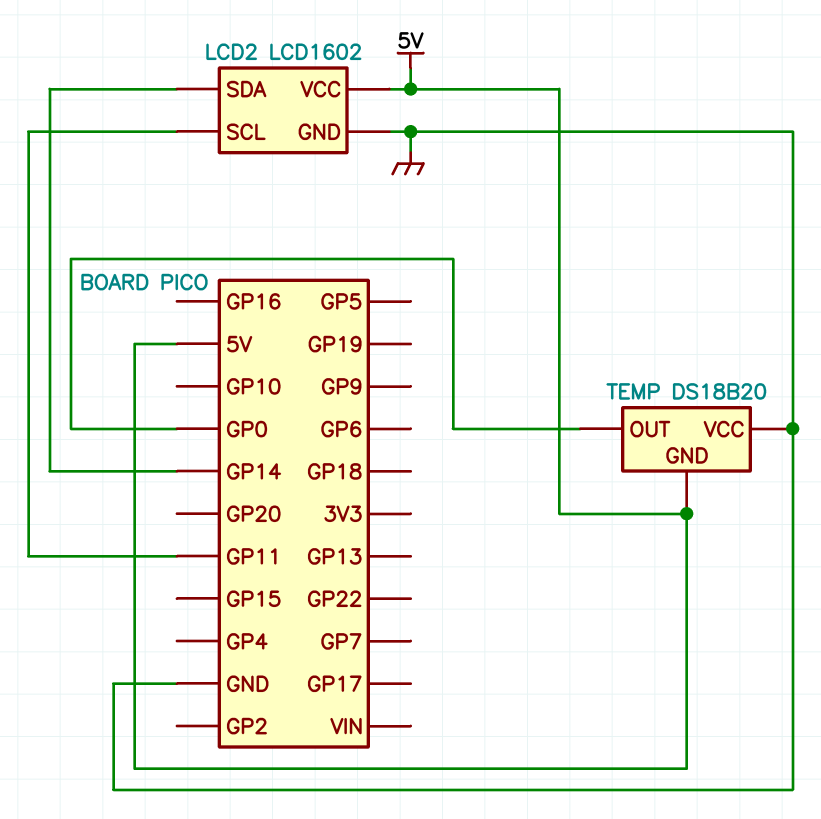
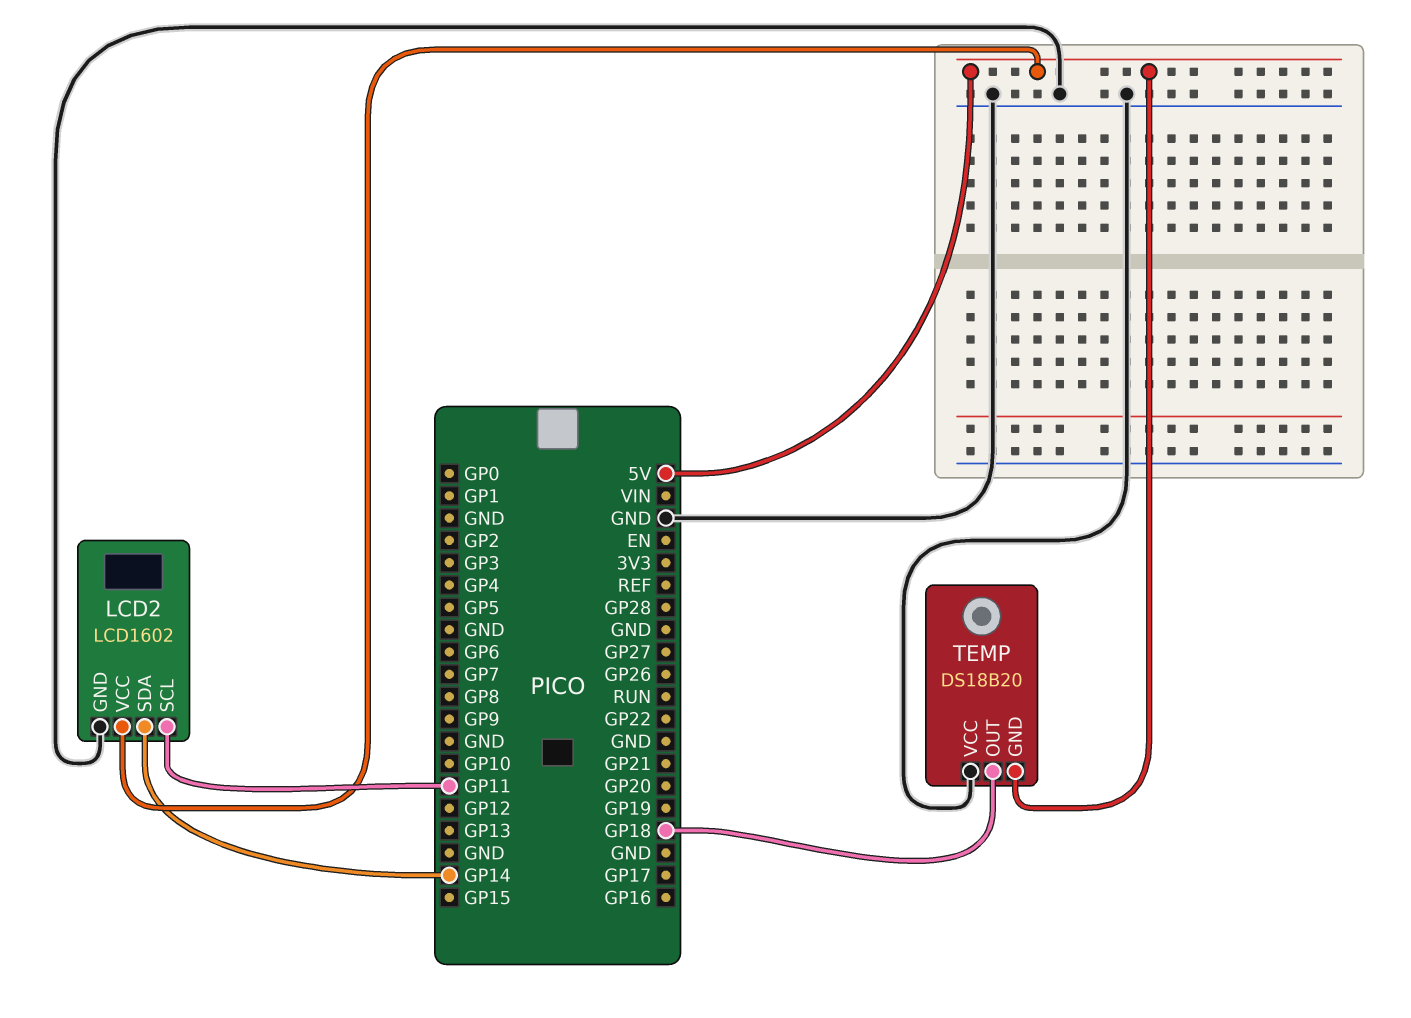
TEMP pin OUT: GP0 -> GP18

